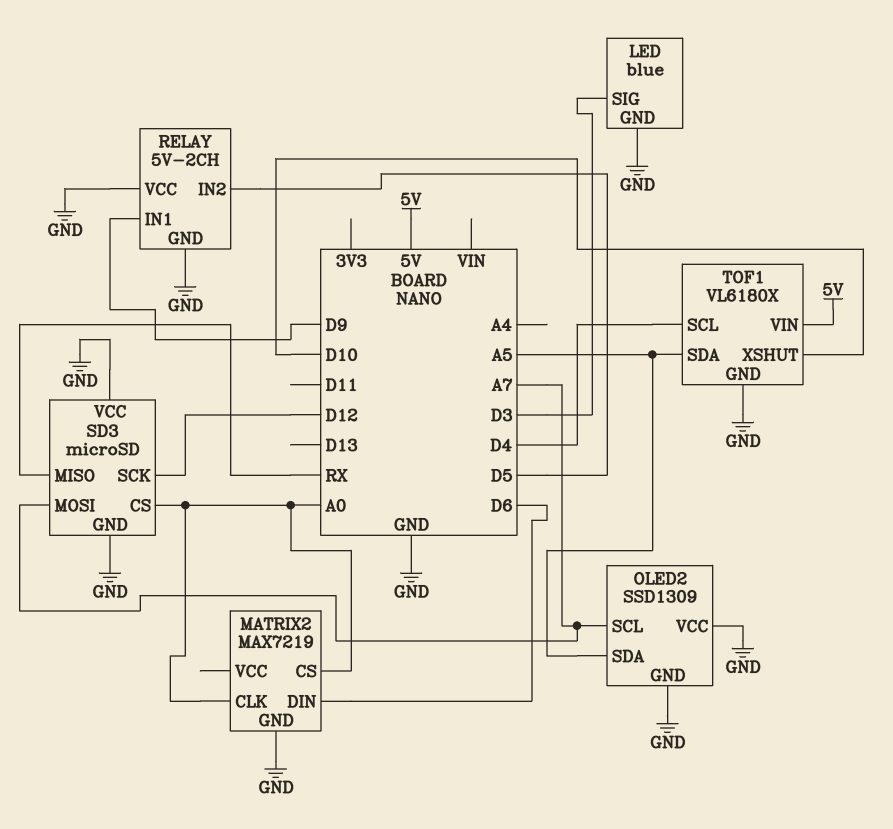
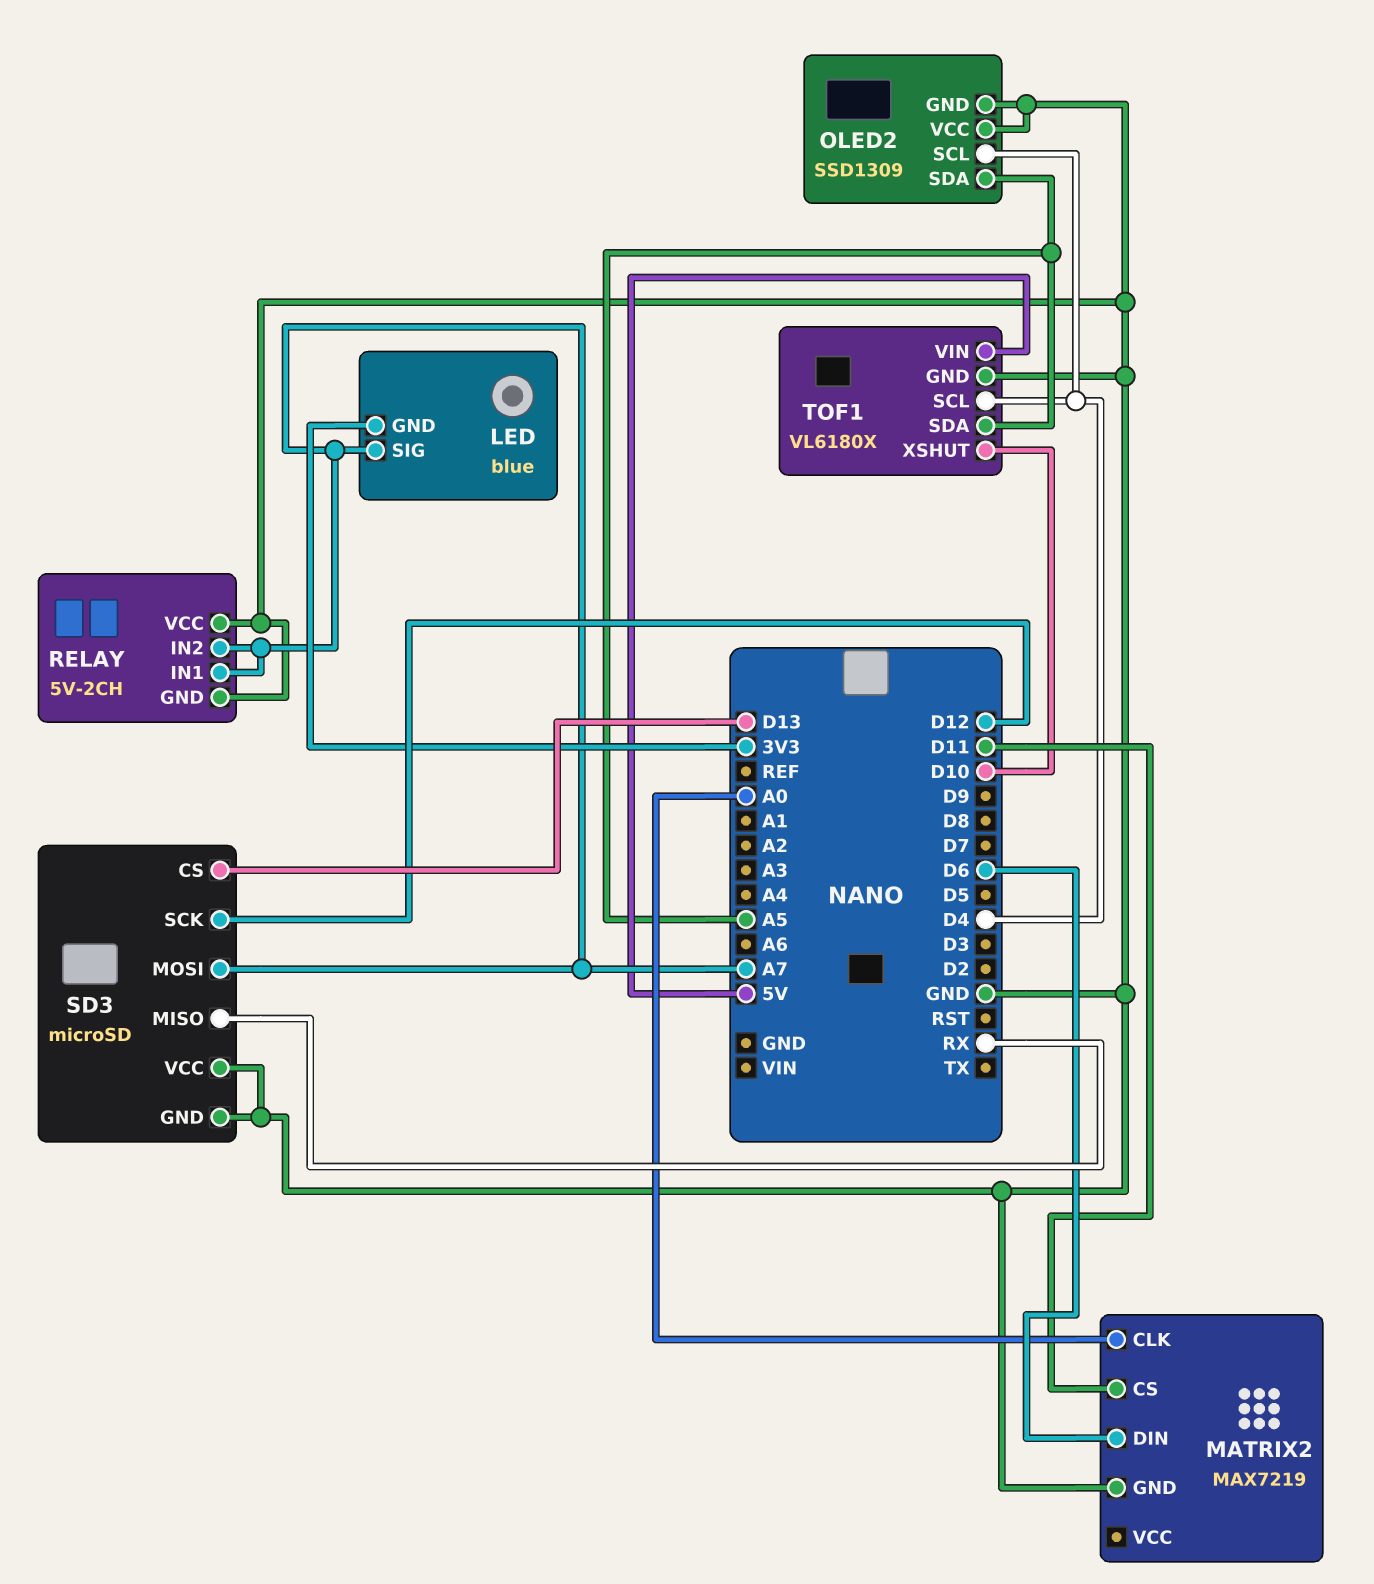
LED pin GND: GND -> 3V3
LED pin SIG: D3 -> A7
MATRIX2 pin CS: A0 -> D11
OLED2 pin SCL: A7 -> D4
RELAY pin IN1: D9 -> A7
RELAY pin IN2: D5 -> A7
SD3 pin CS: A0 -> D13

